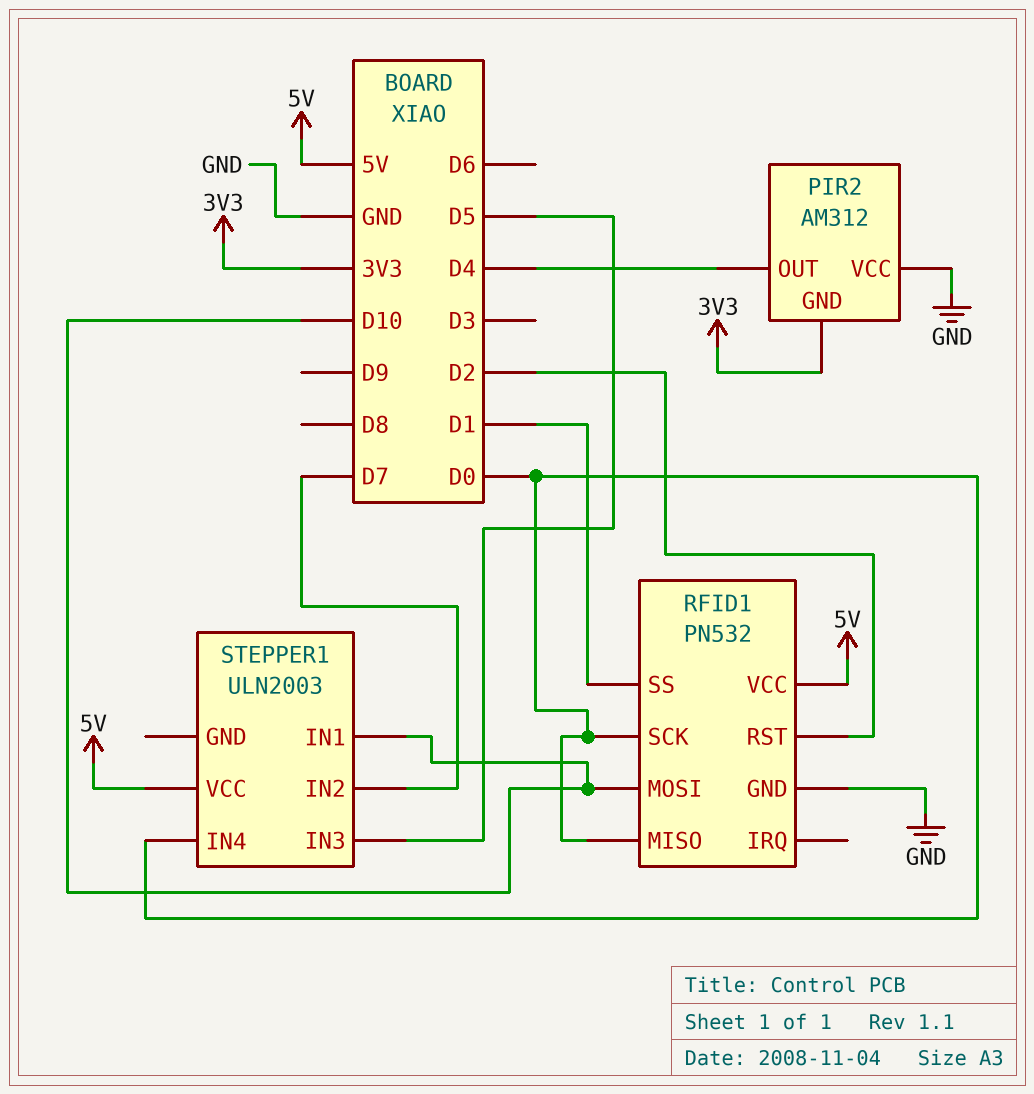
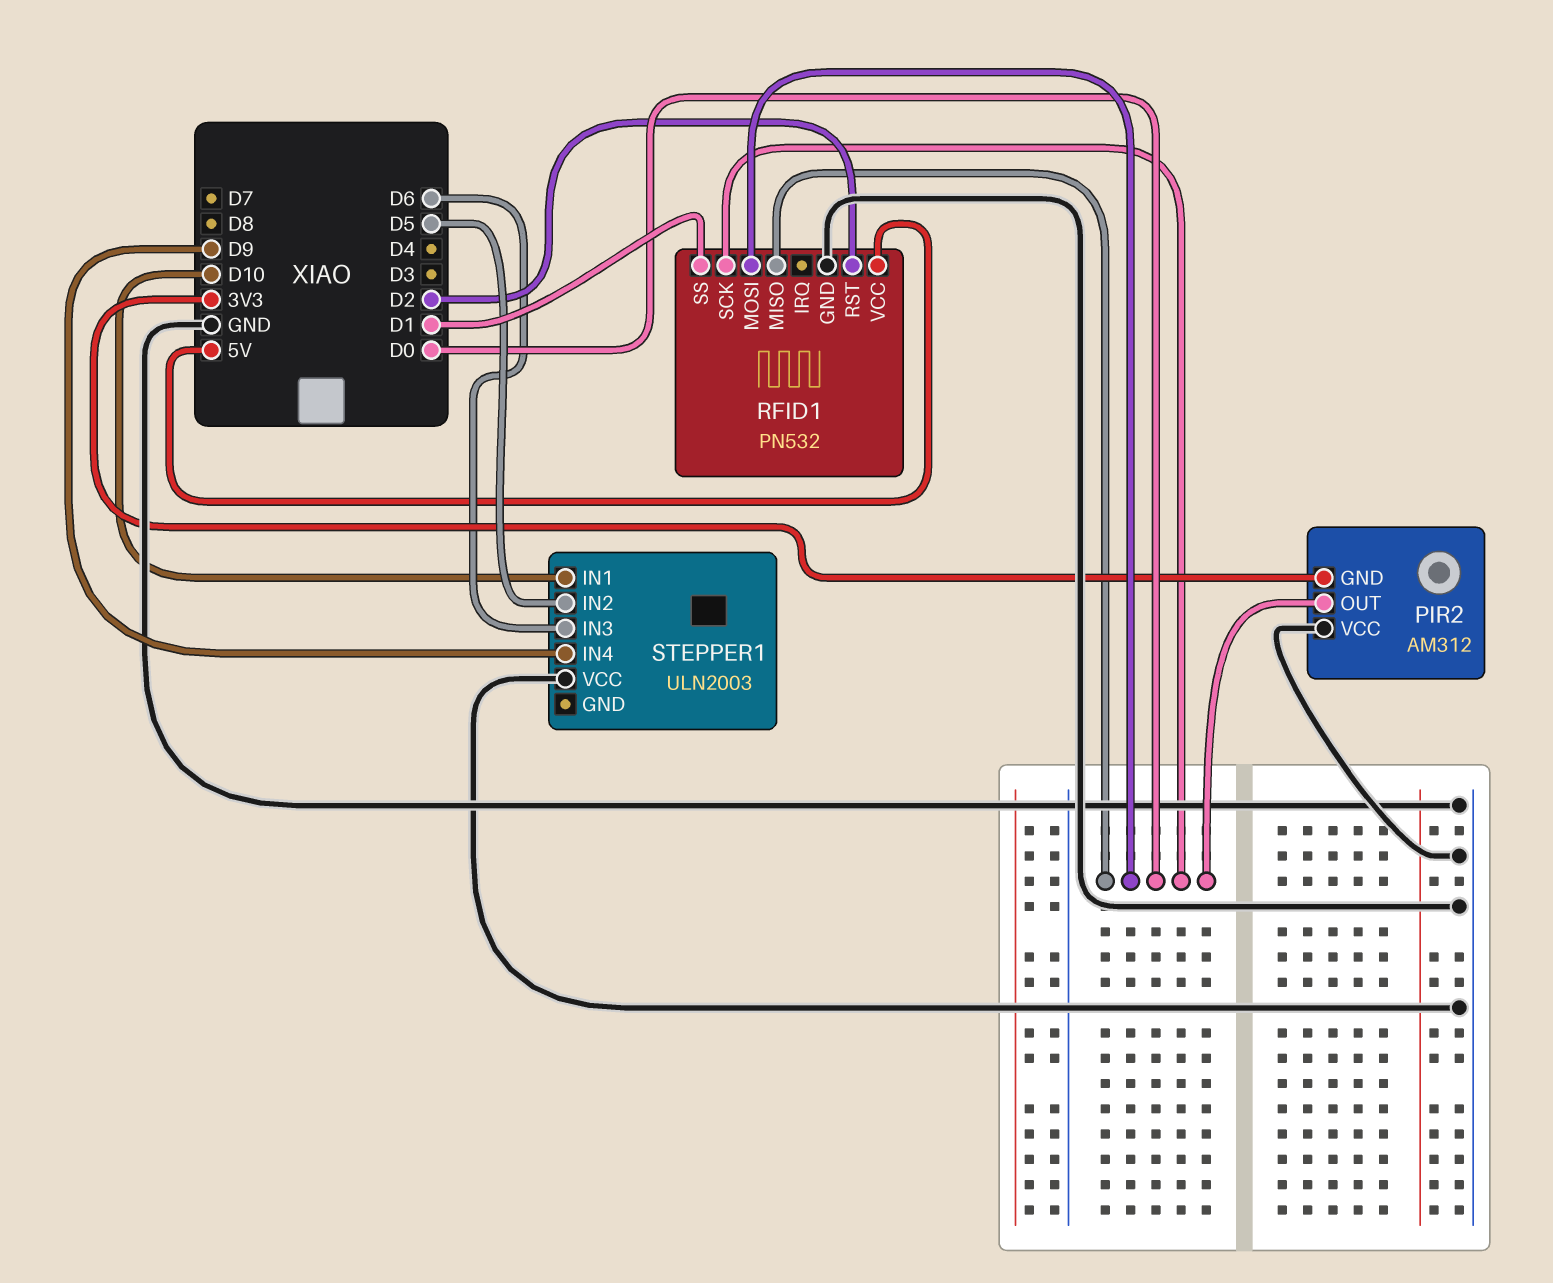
PIR2 pin OUT: D4 -> D0
RFID1 pin MOSI: D10 -> D0
STEPPER1 pin IN2: D7 -> D5
STEPPER1 pin IN3: D5 -> D6
STEPPER1 pin IN4: D0 -> D9
STEPPER1 pin VCC: 5V -> GND

